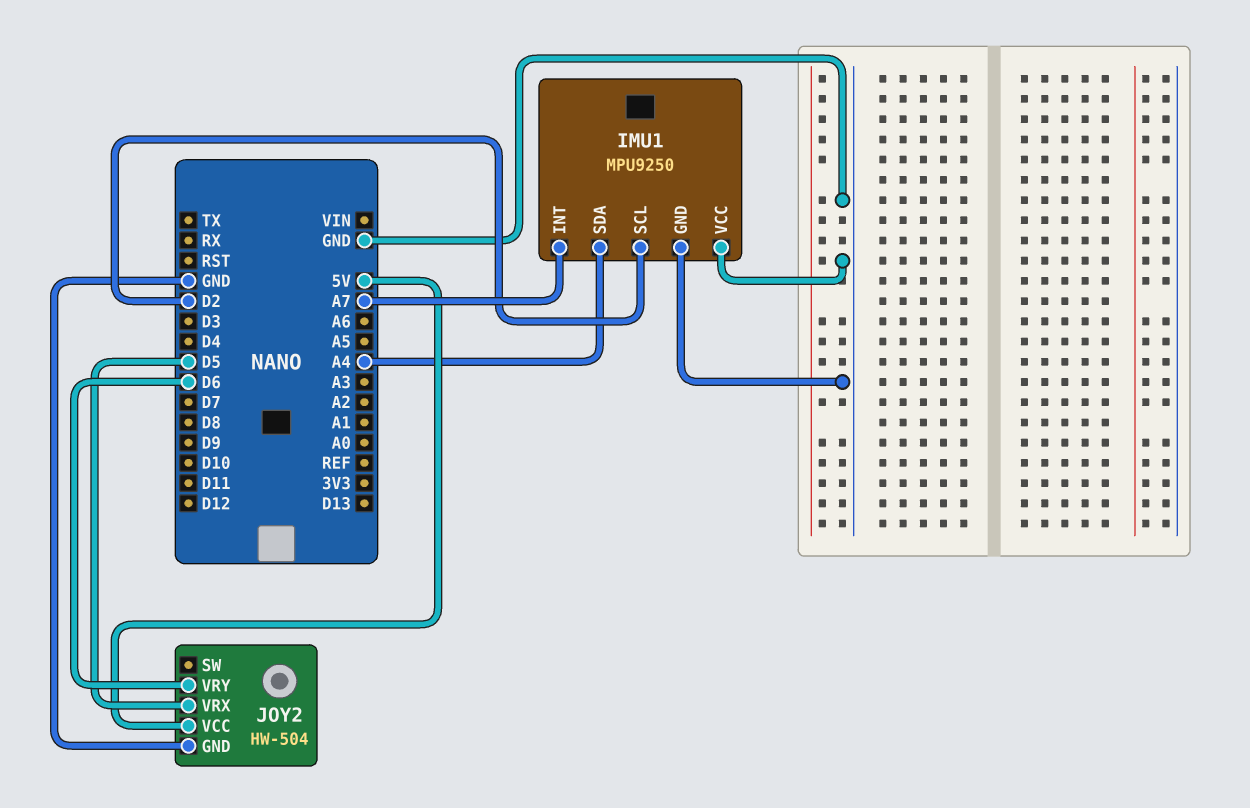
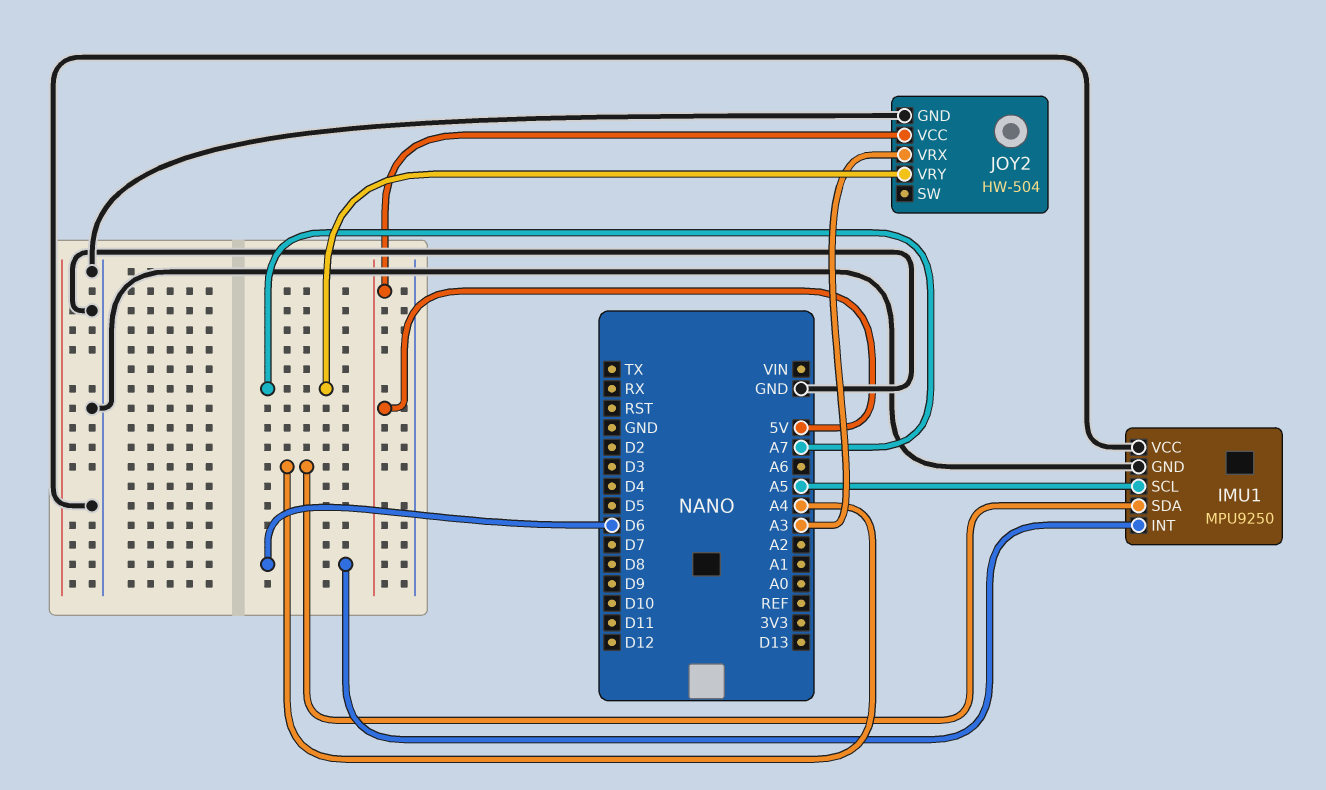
IMU1 pin INT: A7 -> D6
IMU1 pin SCL: D2 -> A5
JOY2 pin VRX: D5 -> A3
JOY2 pin VRY: D6 -> A7

